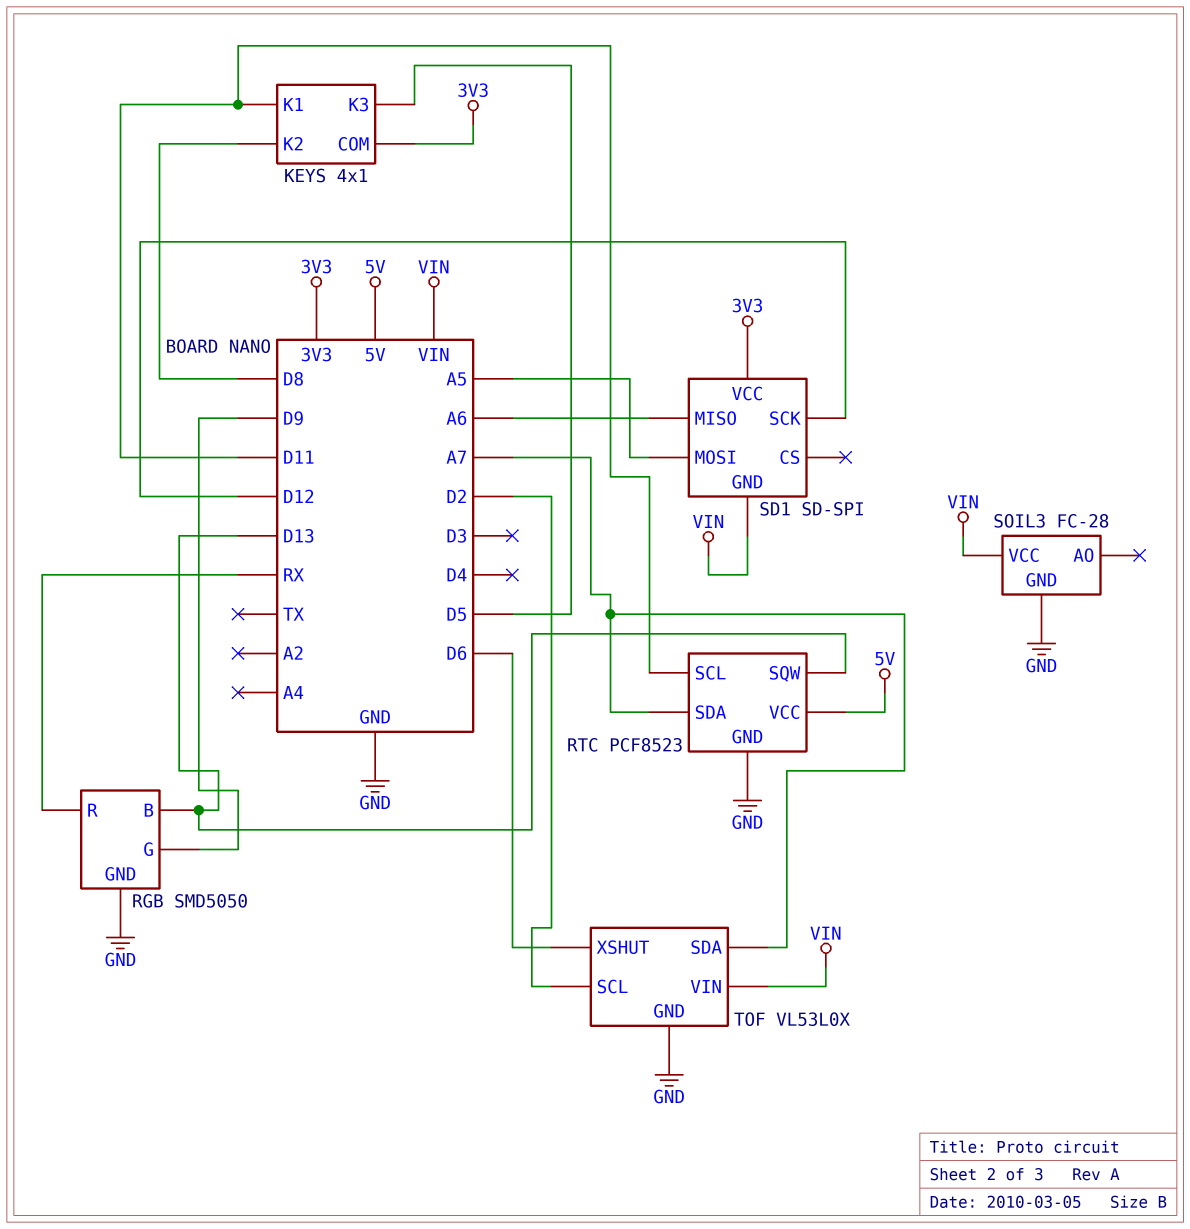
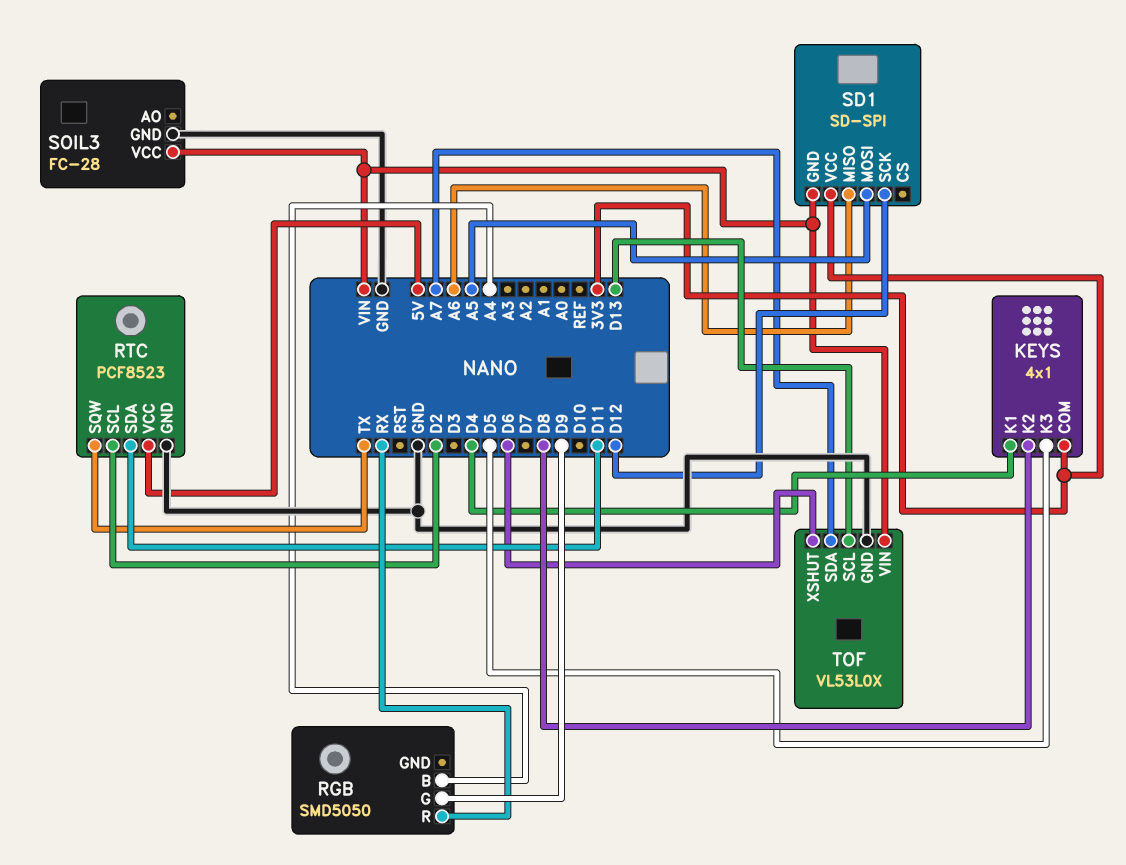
KEYS pin K1: D11 -> D4
RGB pin B: D13 -> A4
RGB pin GND: GND -> none
RTC pin SCL: D11 -> D2
RTC pin SDA: A7 -> D11
RTC pin SQW: D13 -> TX
TOF pin SCL: D2 -> D13

